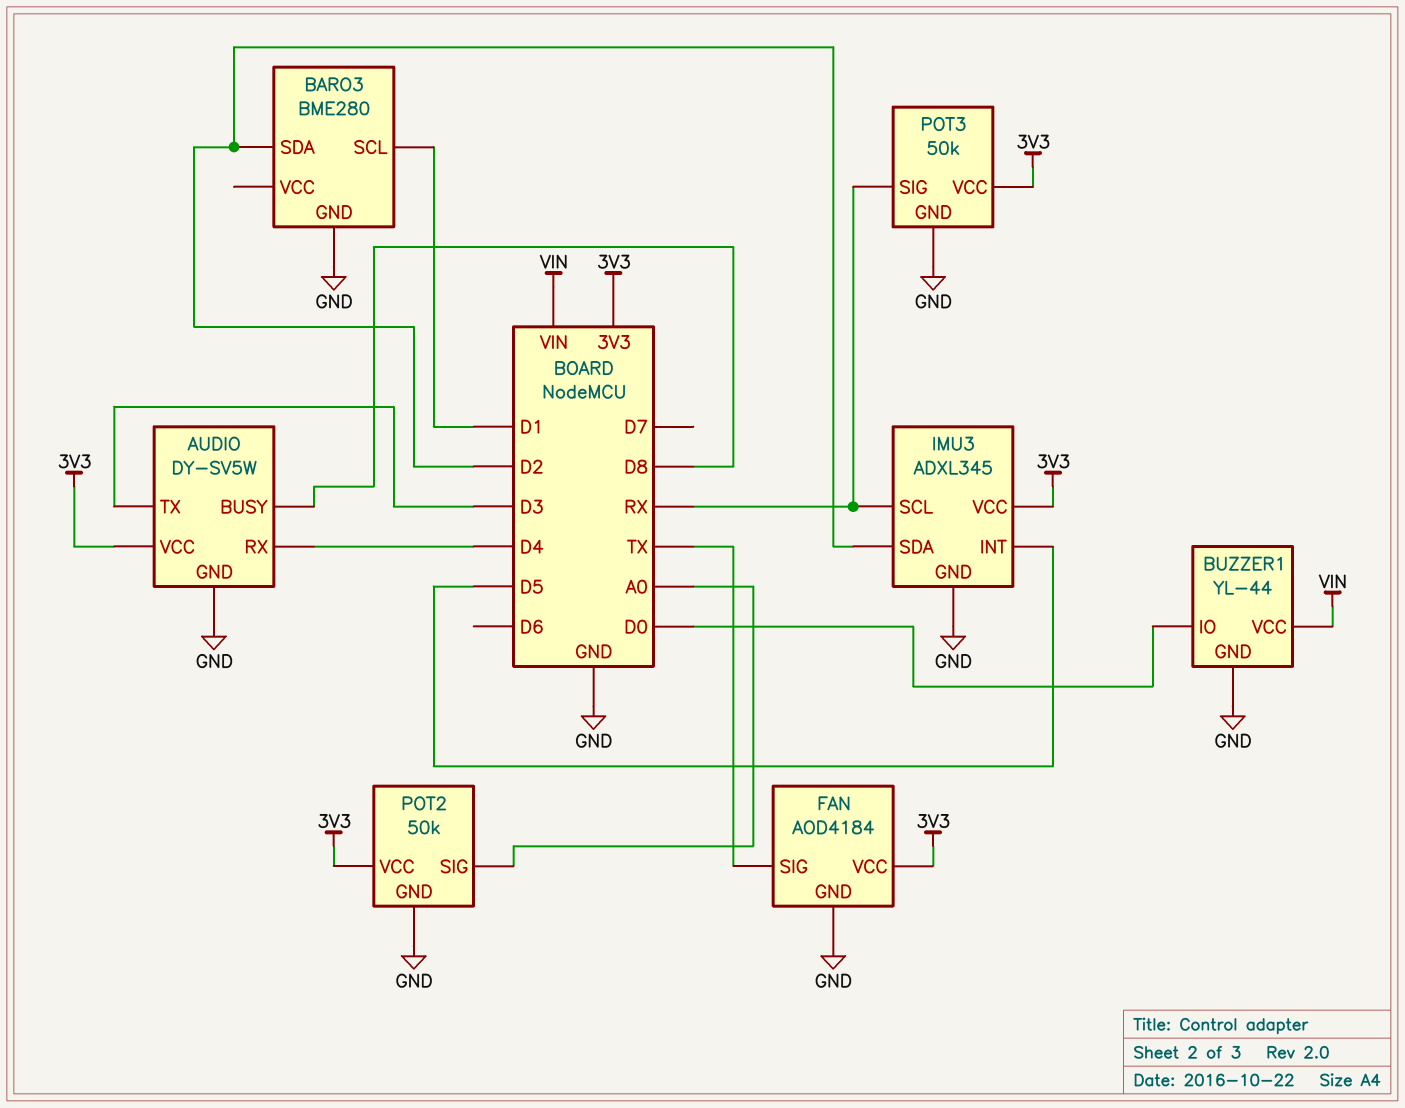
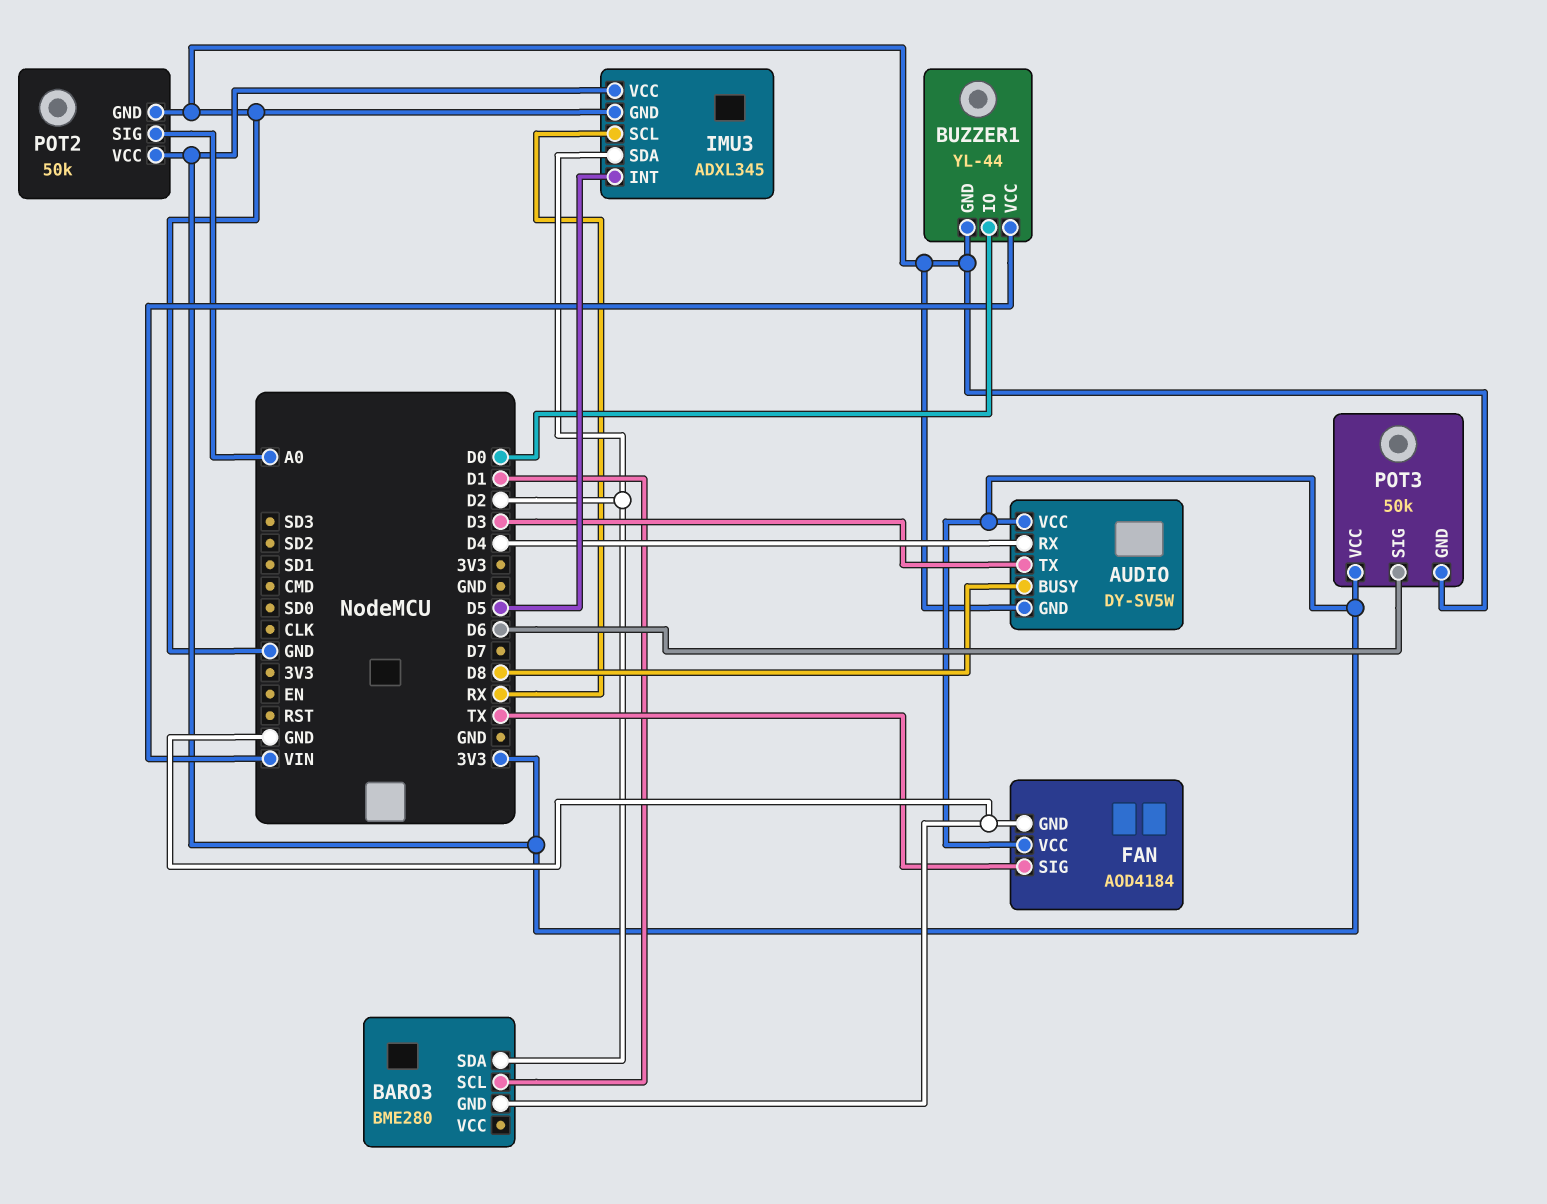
POT3 pin SIG: RX -> D6

